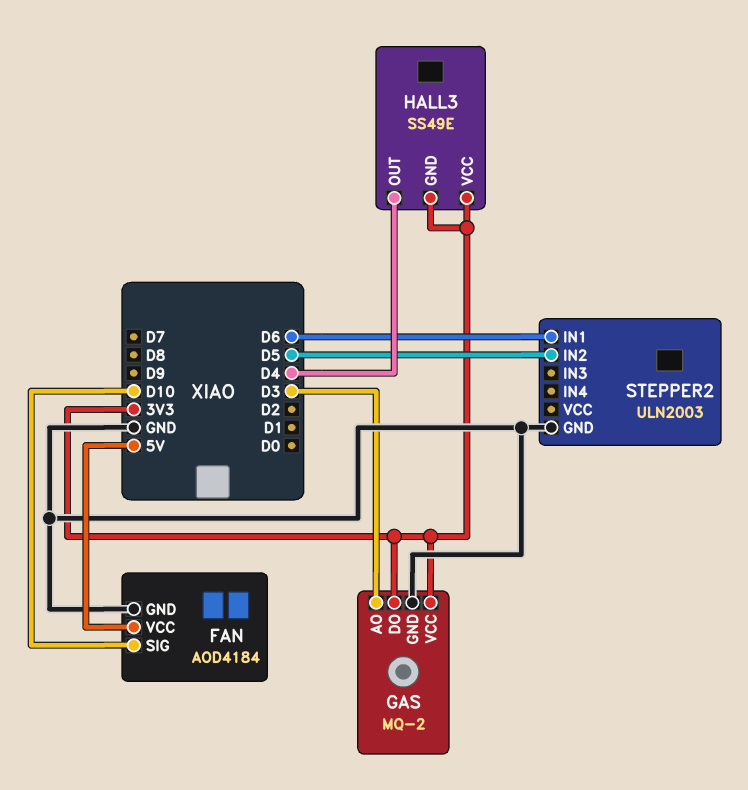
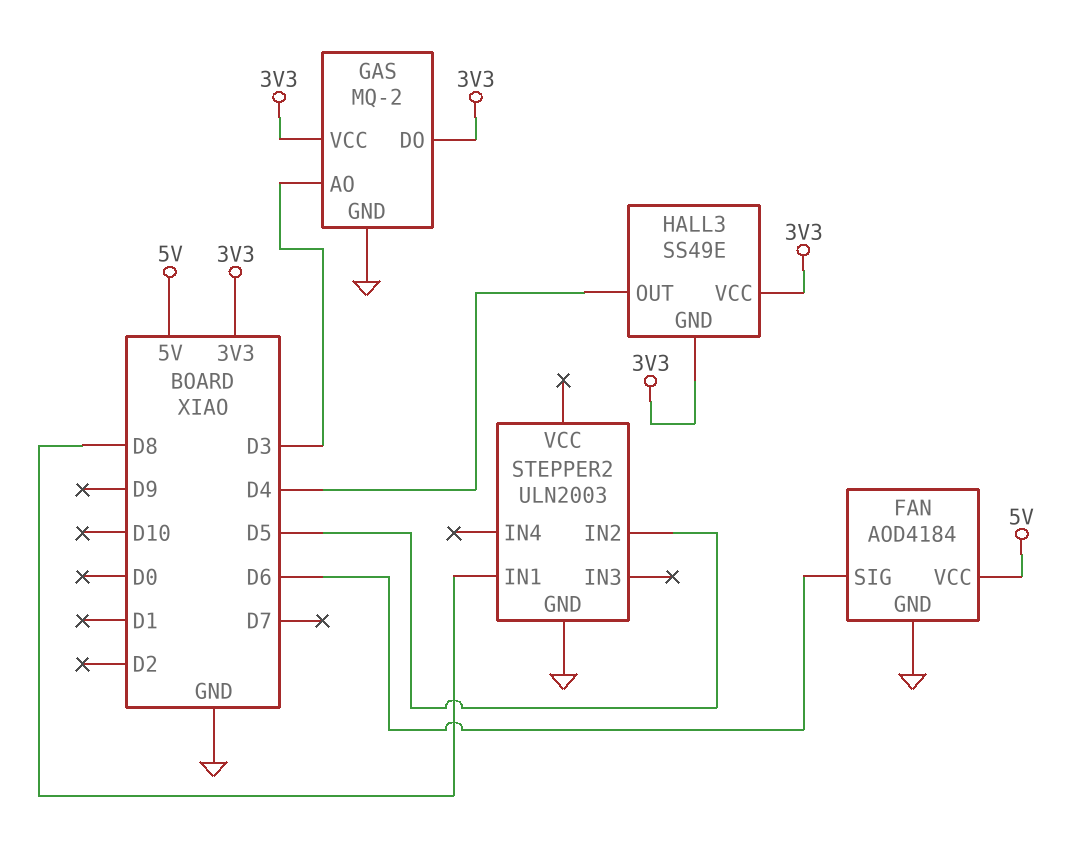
FAN pin SIG: D10 -> D6
STEPPER2 pin IN1: D6 -> D8

